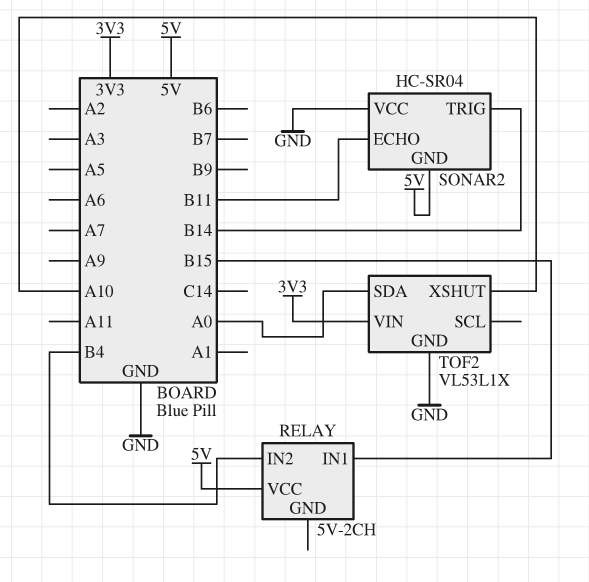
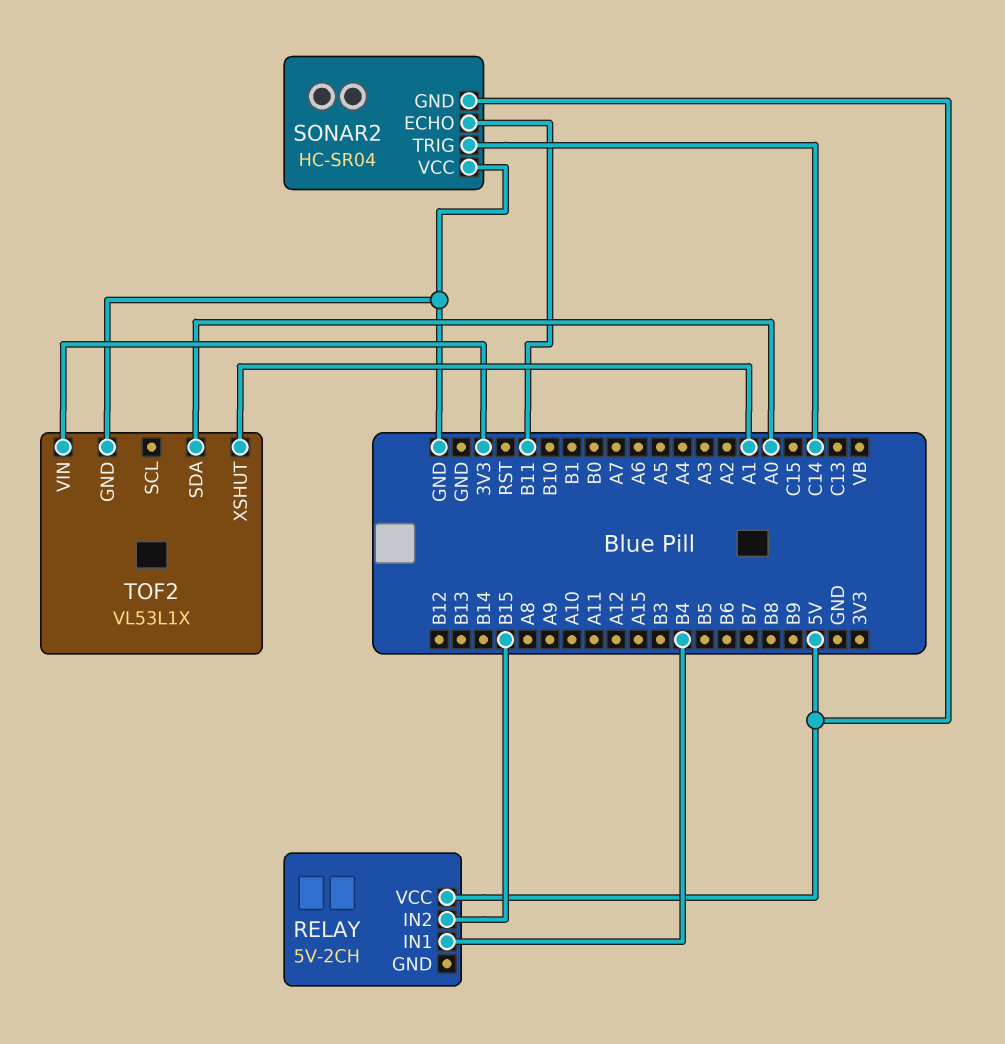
RELAY pin IN1: B15 -> B4
RELAY pin IN2: B4 -> B15
SONAR2 pin TRIG: B14 -> C14
TOF2 pin XSHUT: A10 -> A1

